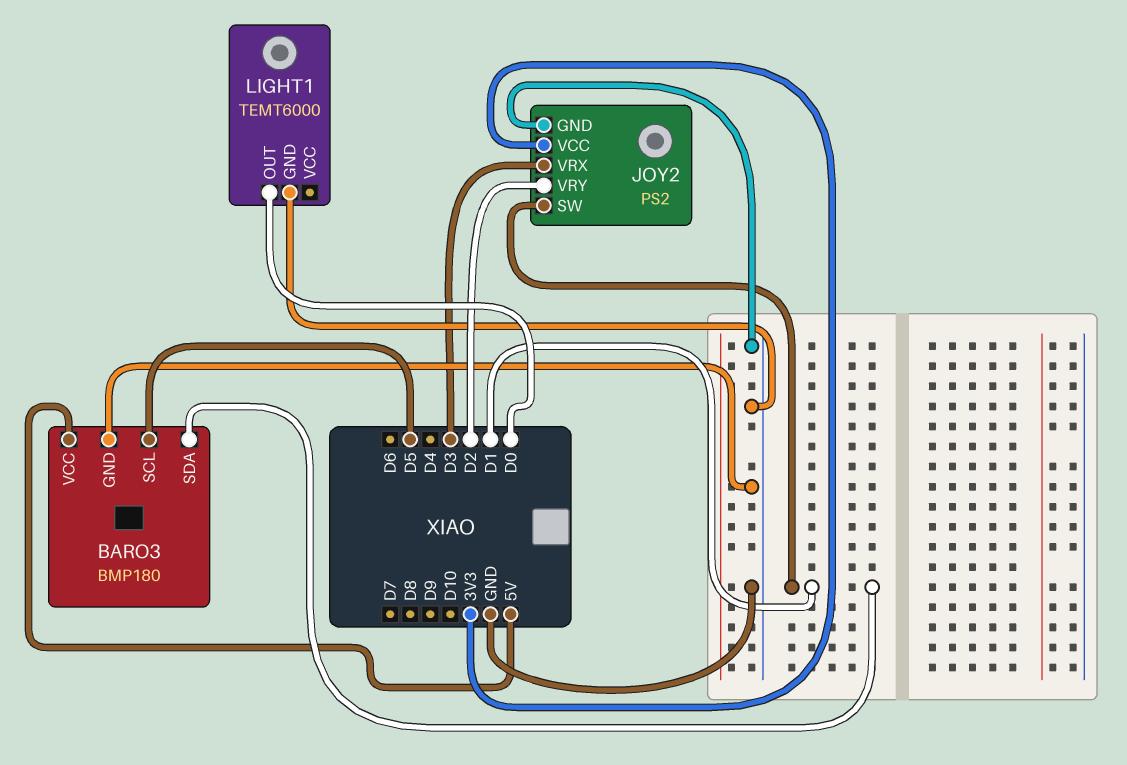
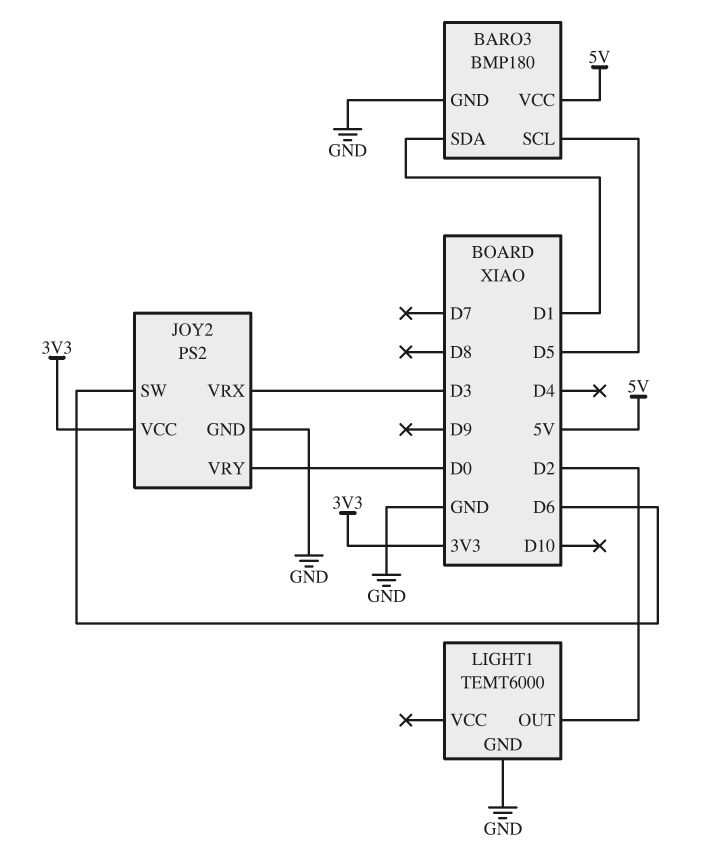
JOY2 pin SW: D1 -> D6
JOY2 pin VRY: D2 -> D0
LIGHT1 pin OUT: D0 -> D2

